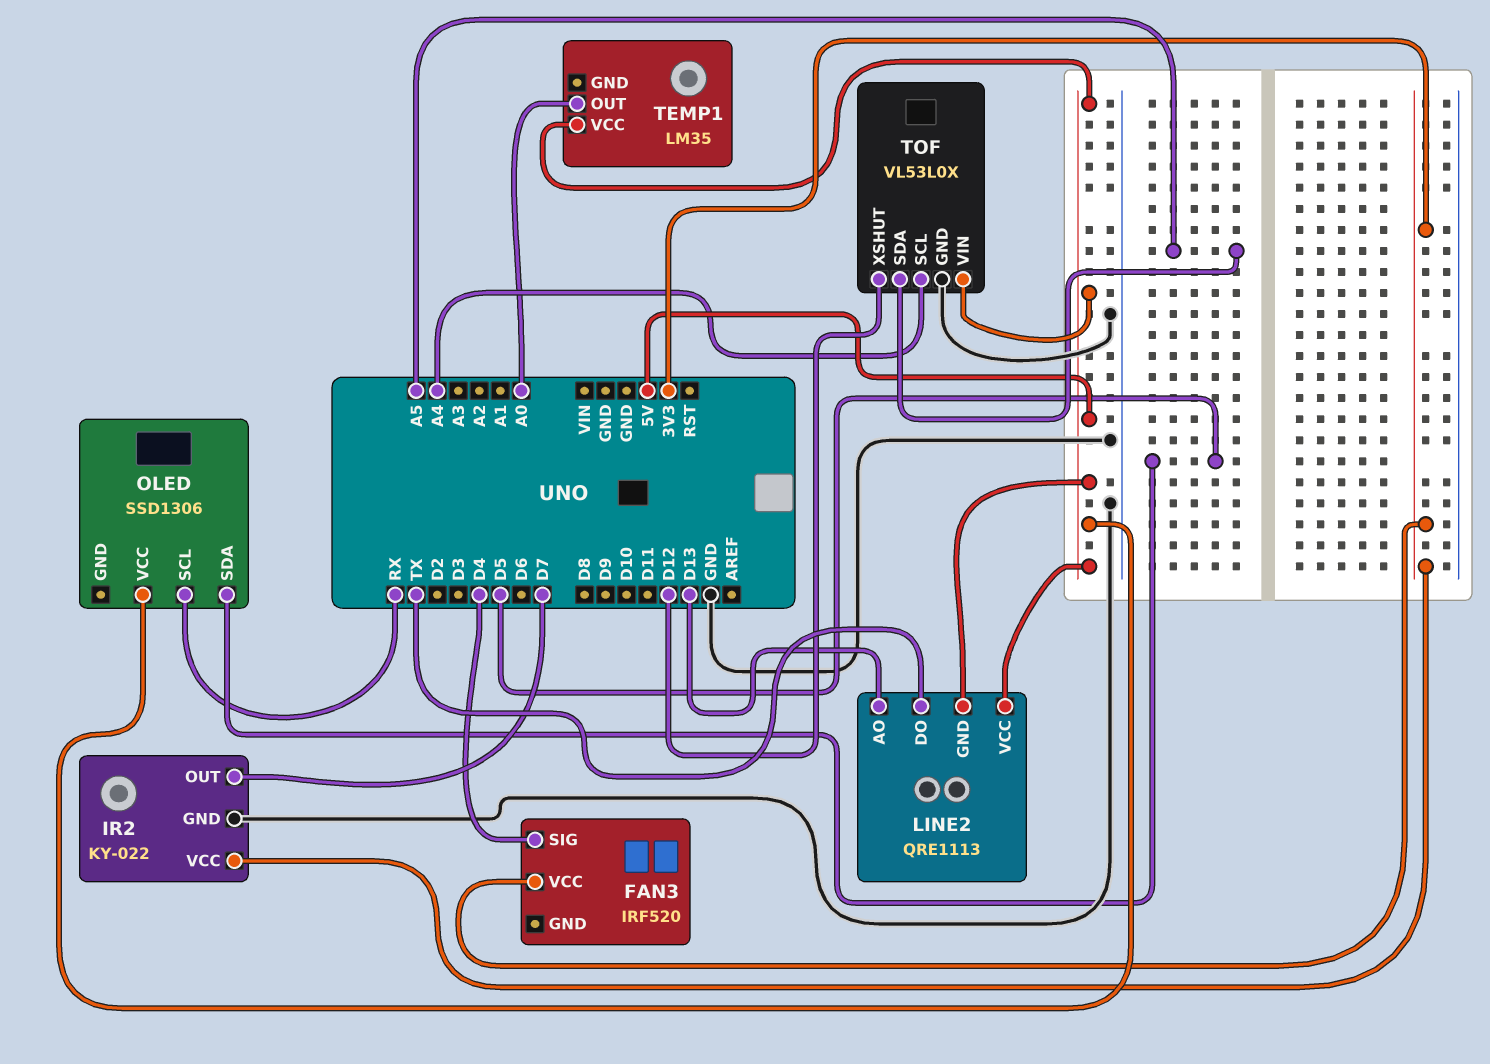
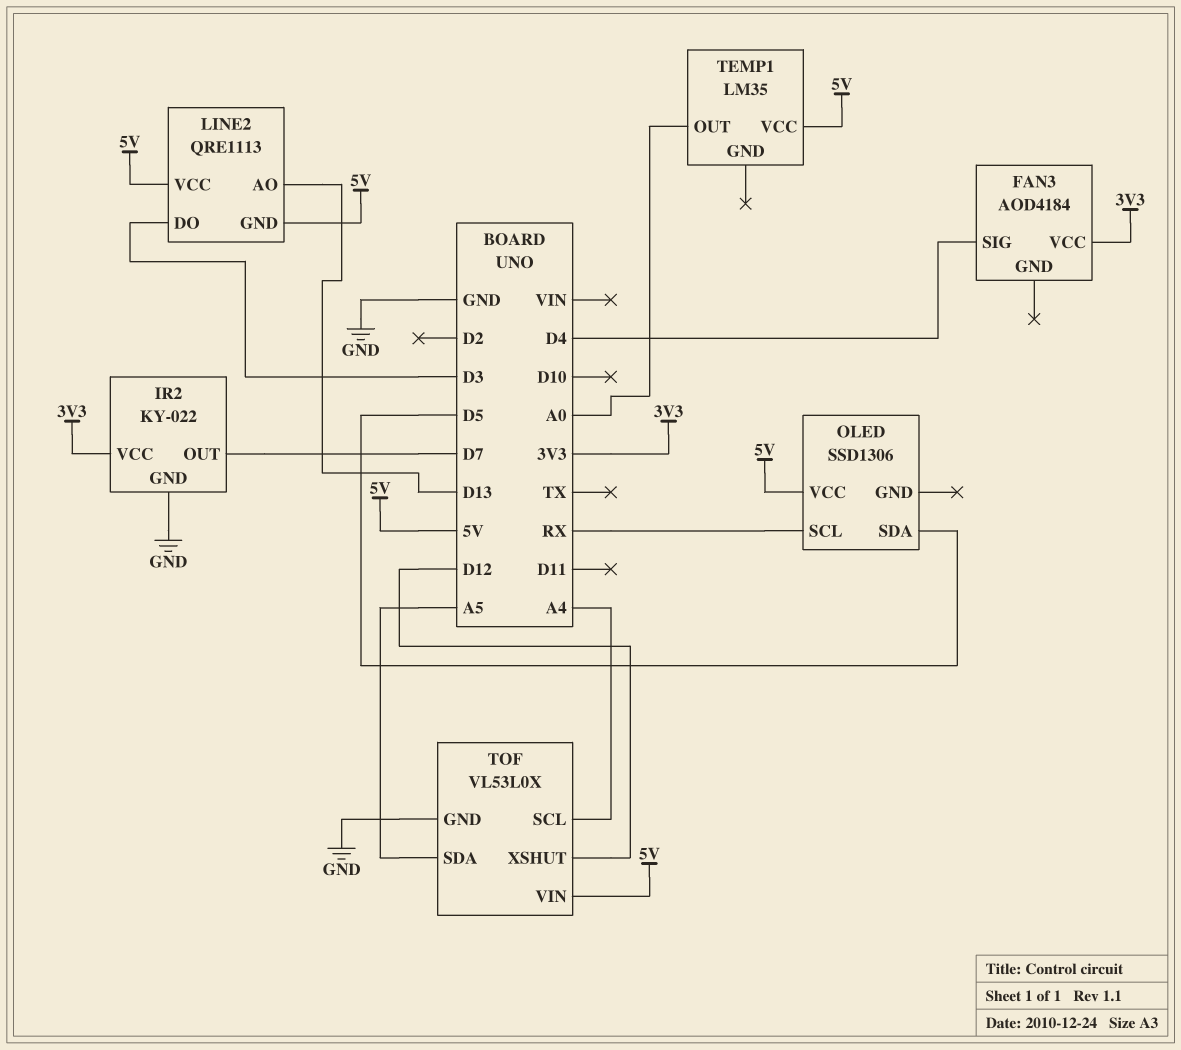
FAN3: IRF520 -> AOD4184
LINE2 pin DO: TX -> D3

